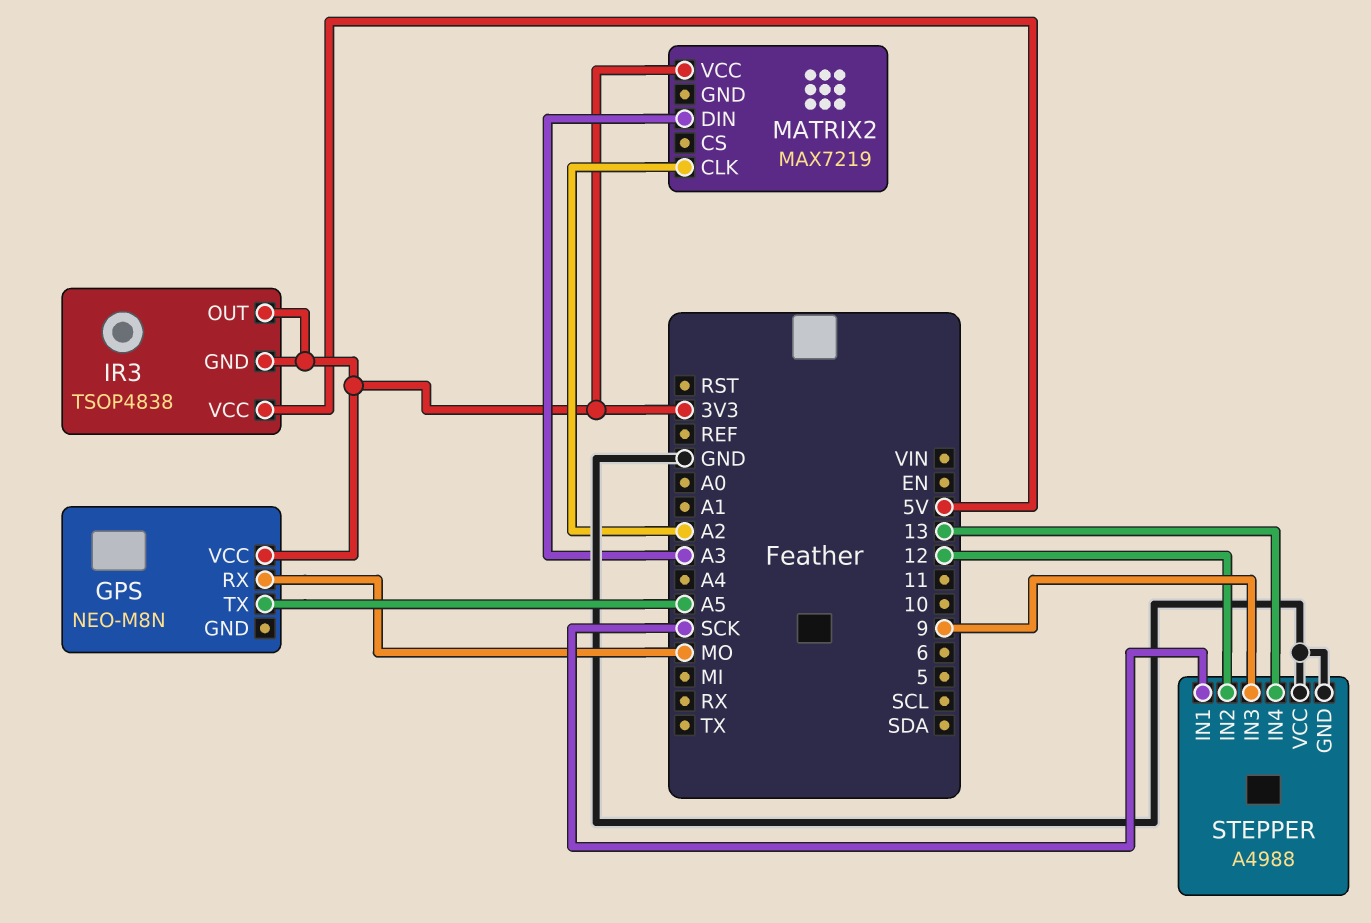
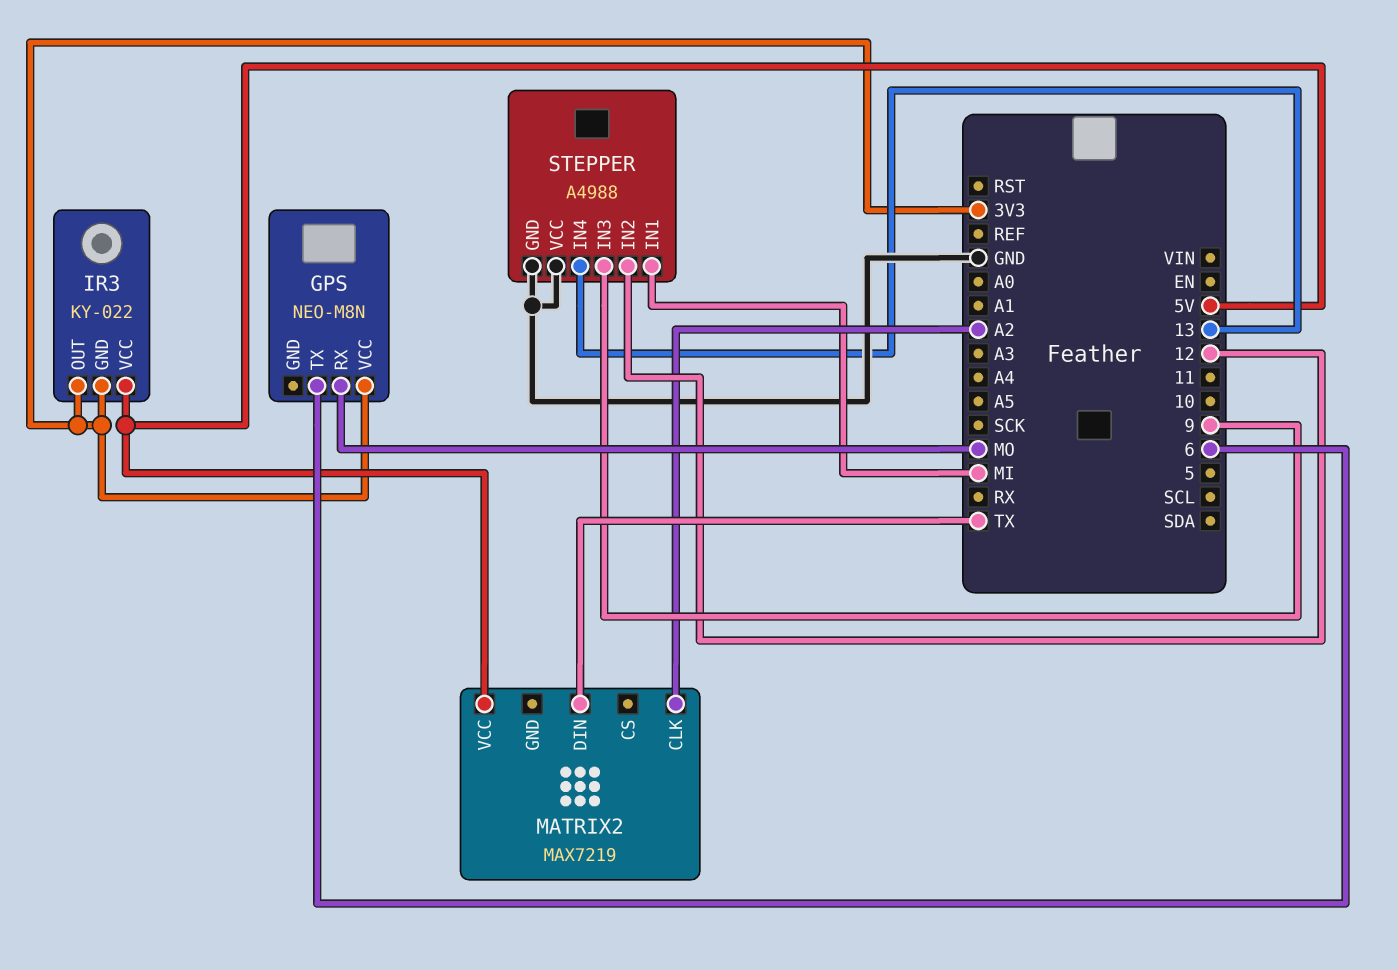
GPS pin TX: A5 -> 6
IR3: TSOP4838 -> KY-022
MATRIX2 pin DIN: A3 -> TX
MATRIX2 pin VCC: 3V3 -> 5V
STEPPER pin IN1: SCK -> MI

